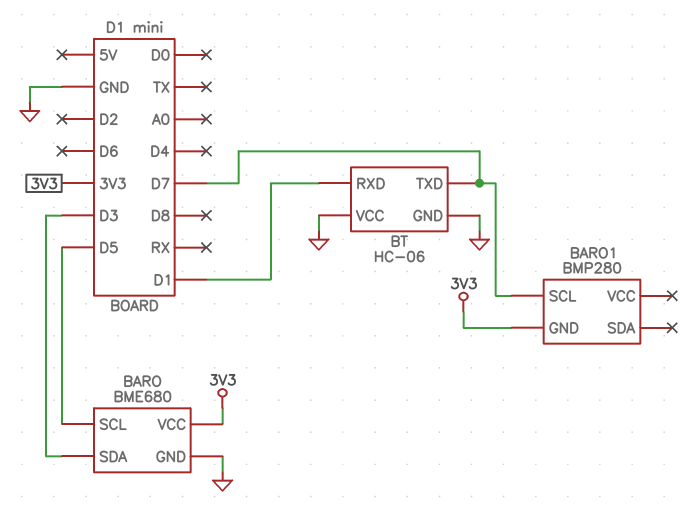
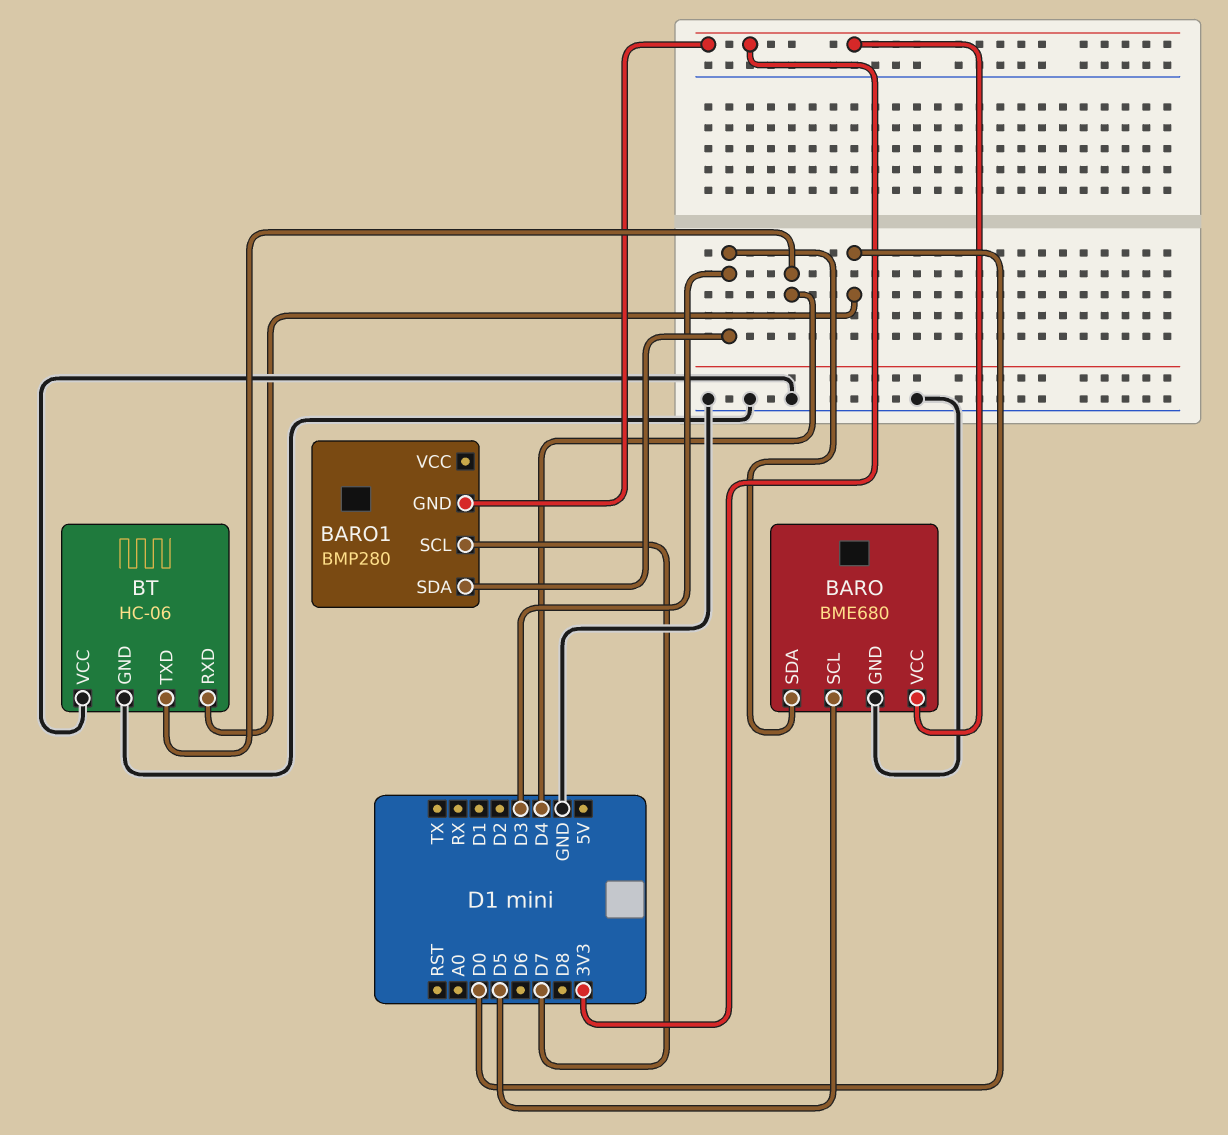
BARO1 pin SDA: none -> D3
BT pin RXD: D1 -> D0
BT pin TXD: D7 -> D4

